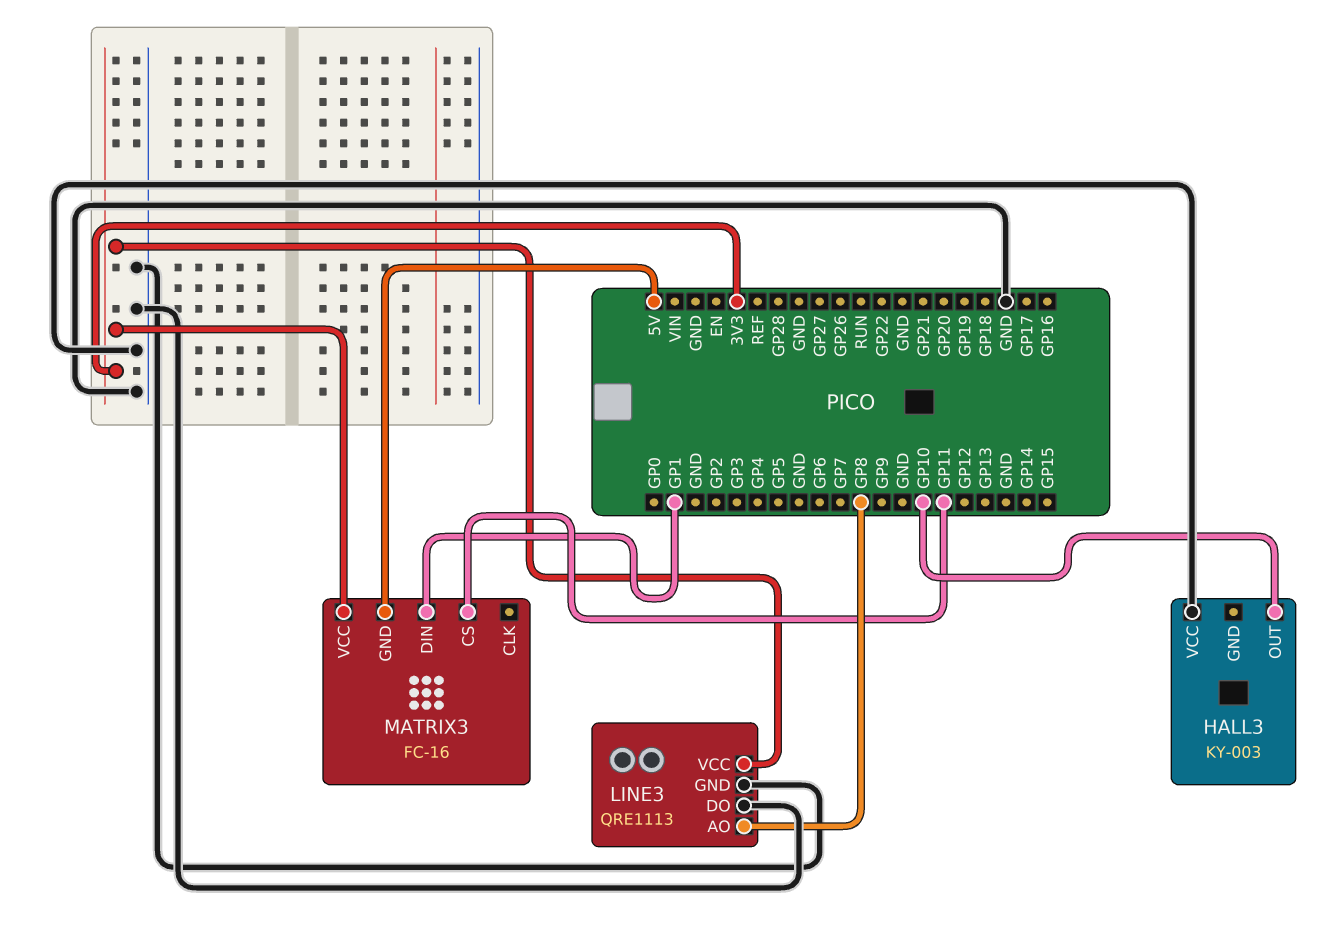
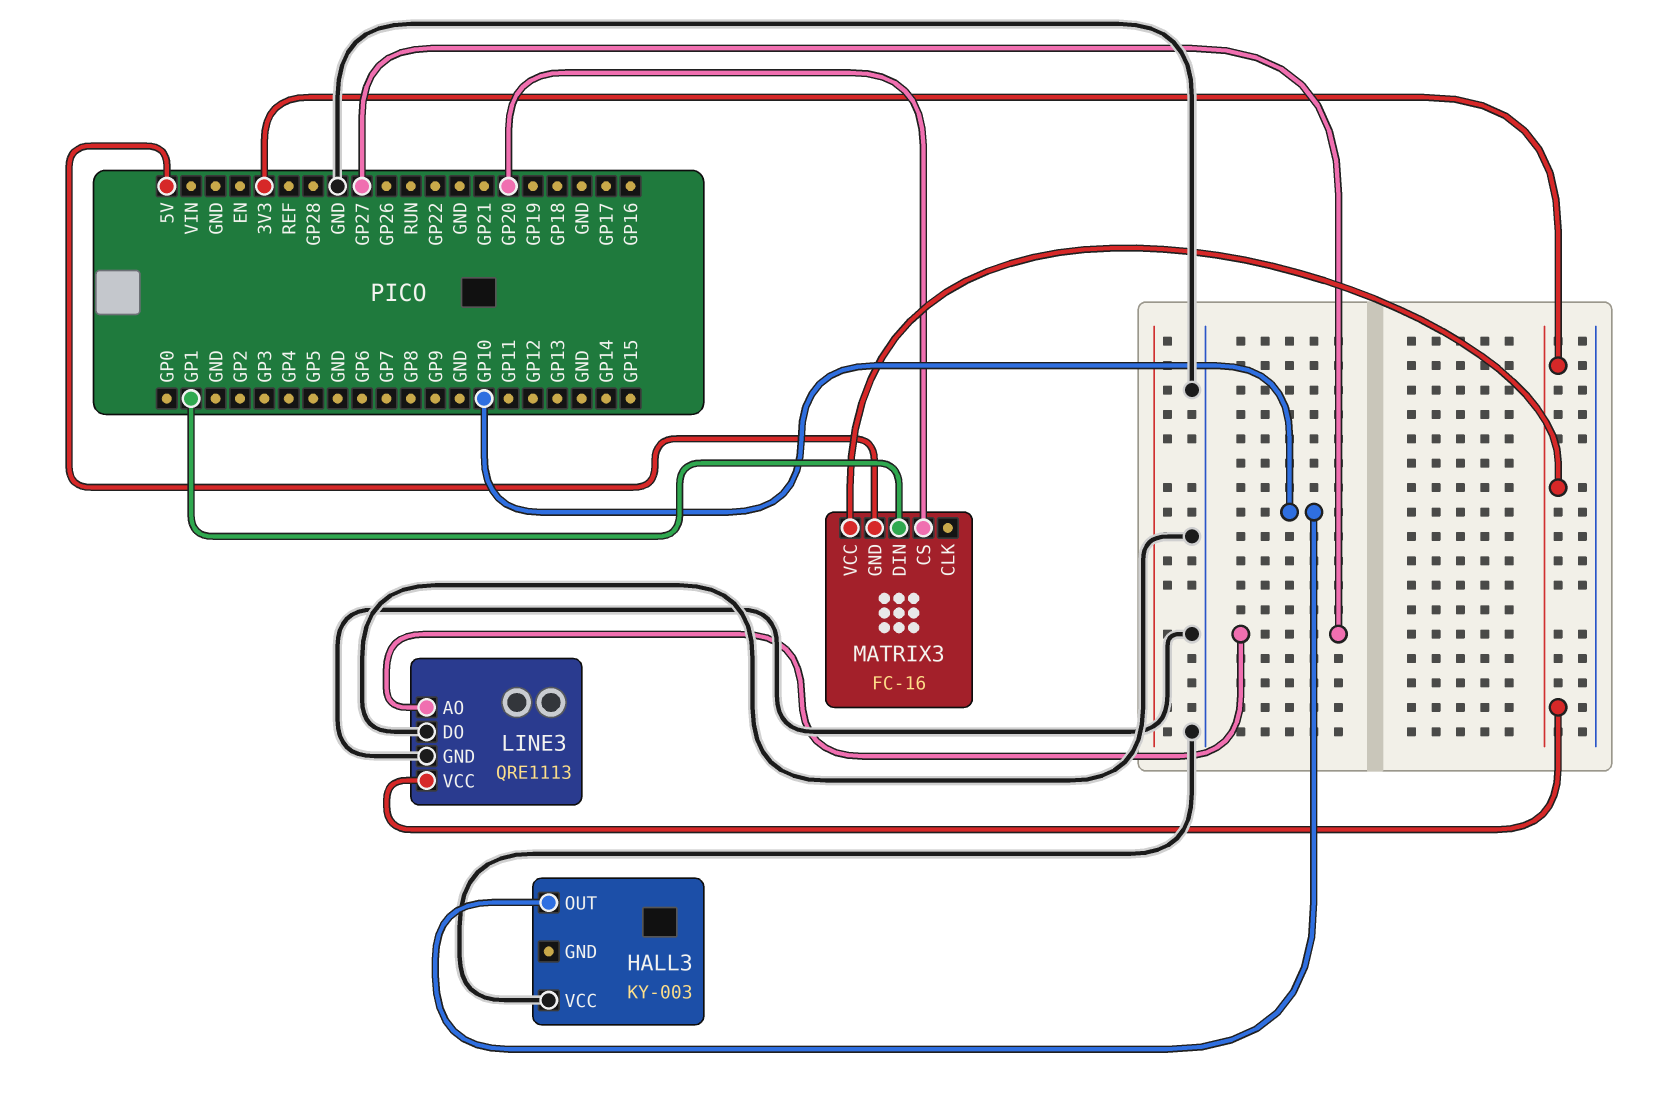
LINE3 pin AO: GP8 -> GP27
MATRIX3 pin CS: GP11 -> GP20

